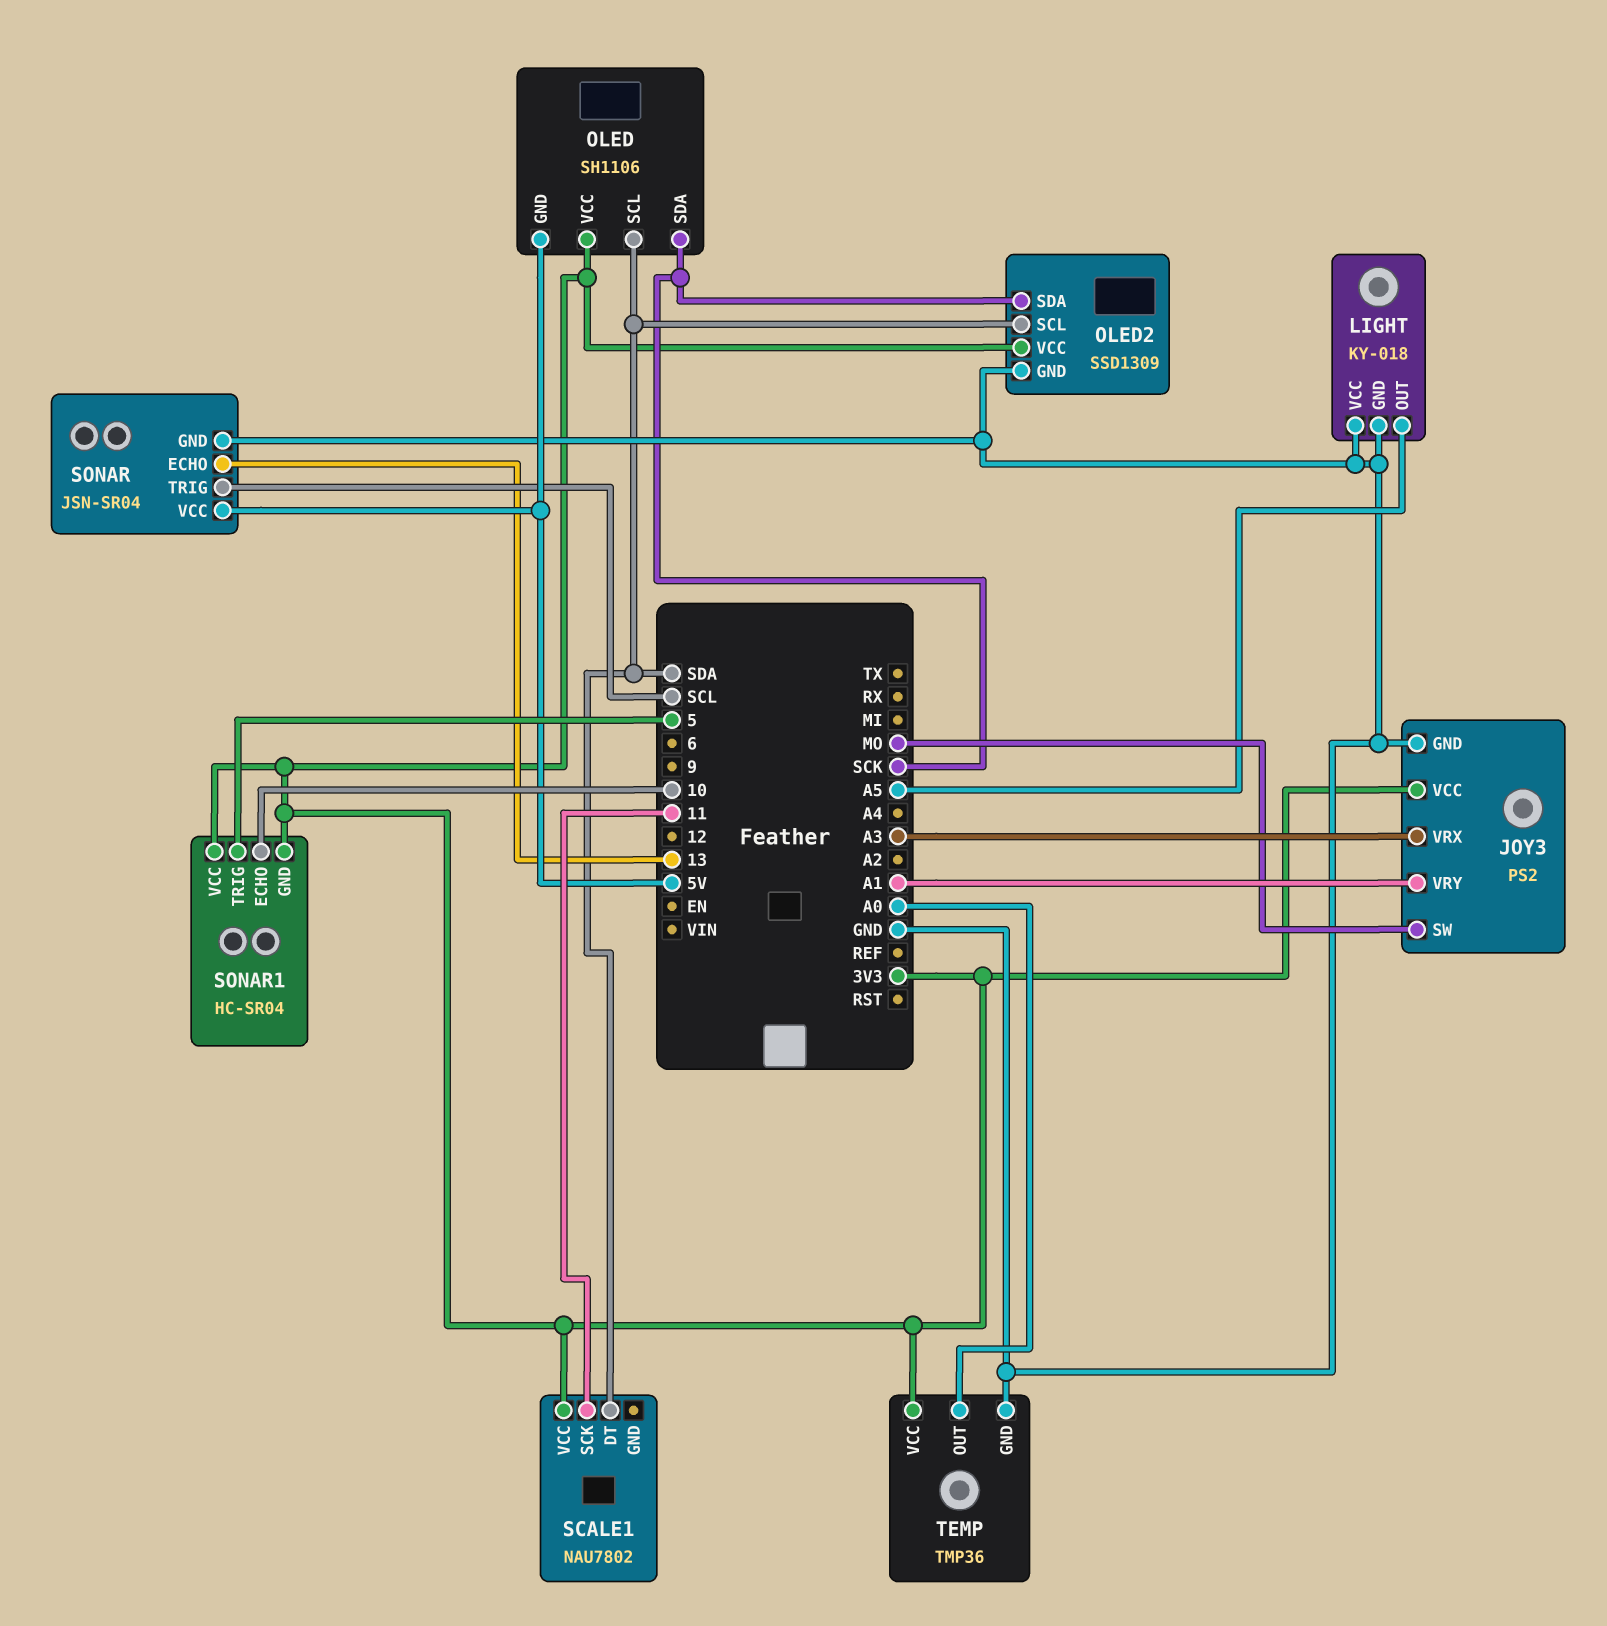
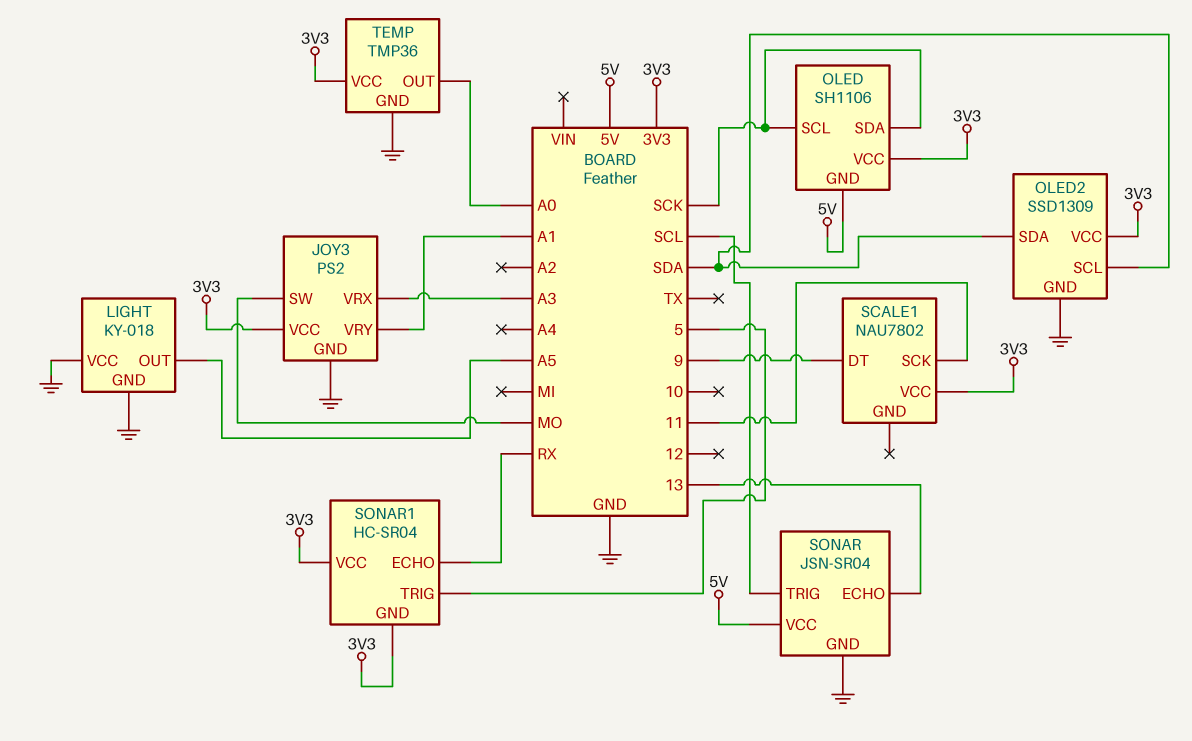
OLED pin SCL: SDA -> SCK
OLED2 pin SDA: SCK -> SDA
SCALE1 pin DT: SDA -> 9
SONAR1 pin ECHO: 10 -> RX

